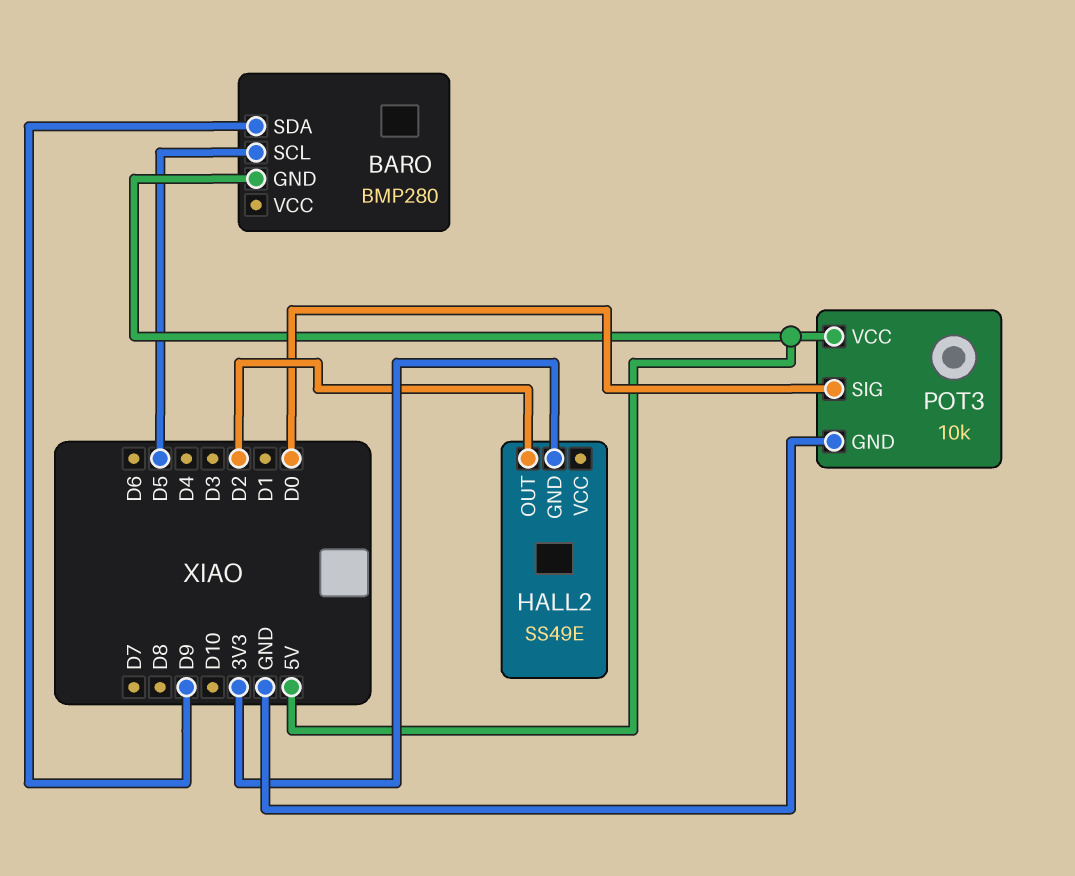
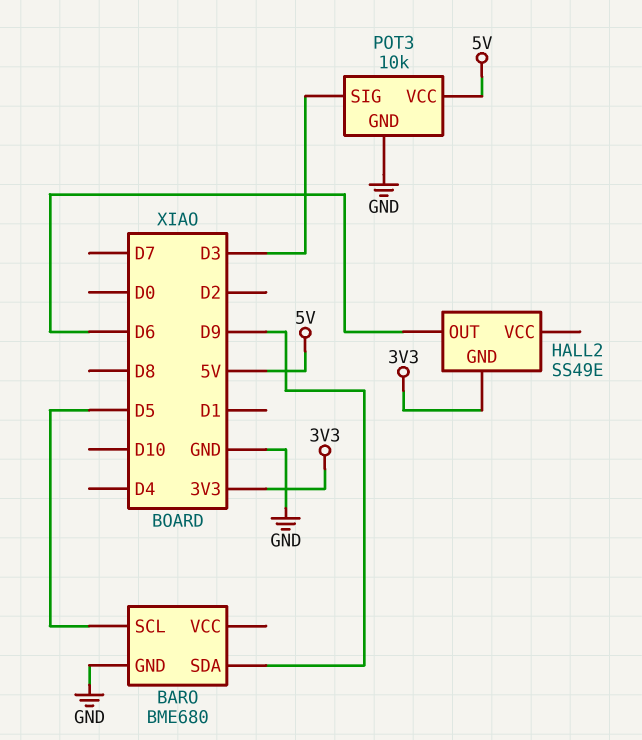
BARO: BMP280 -> BME680
BARO pin GND: 5V -> GND
HALL2 pin OUT: D2 -> D6
POT3 pin SIG: D0 -> D3

